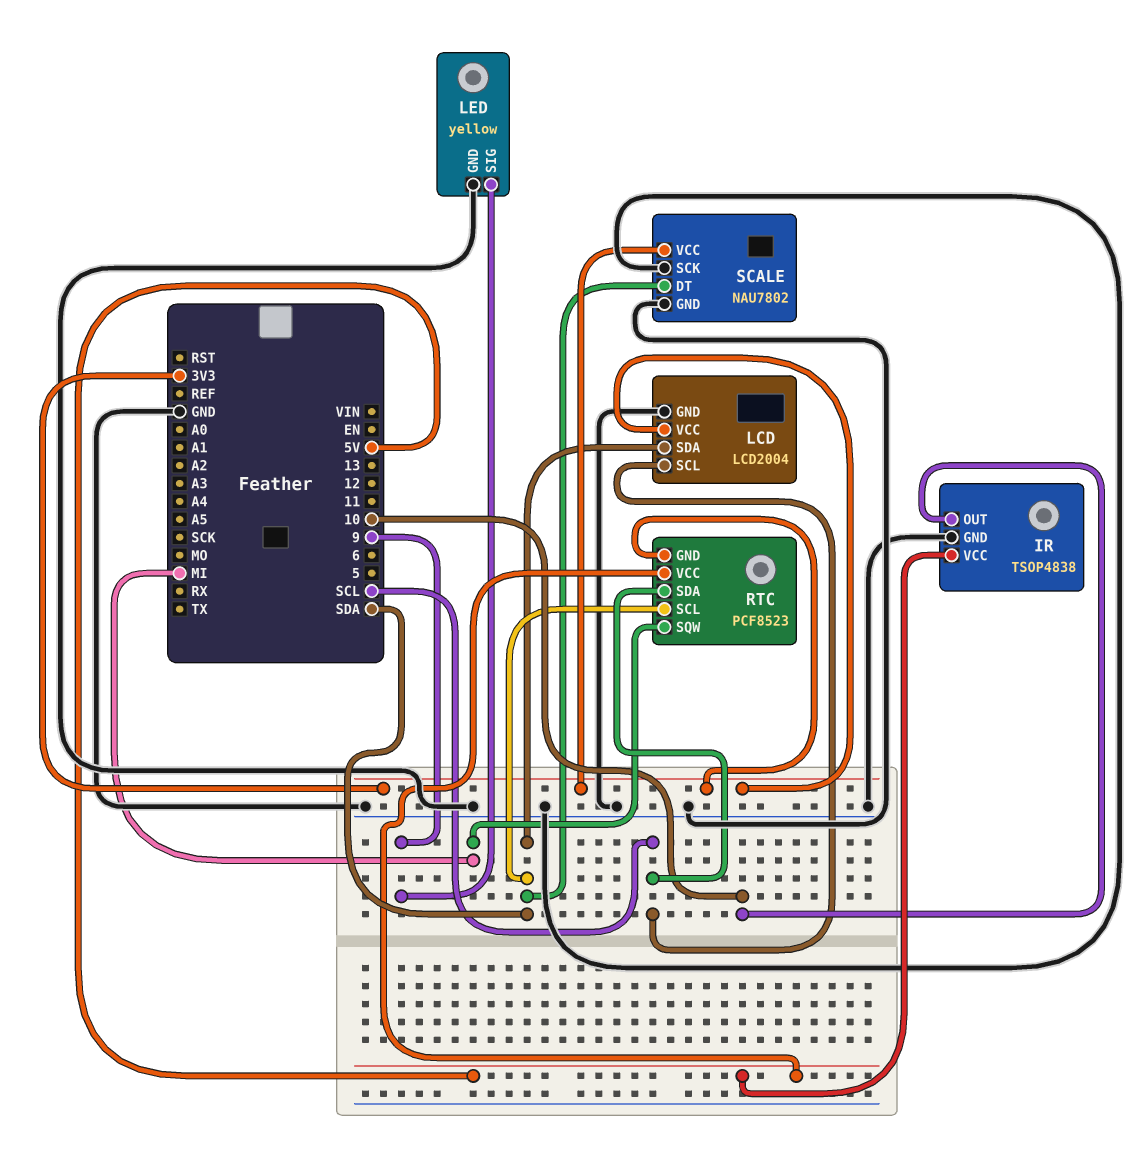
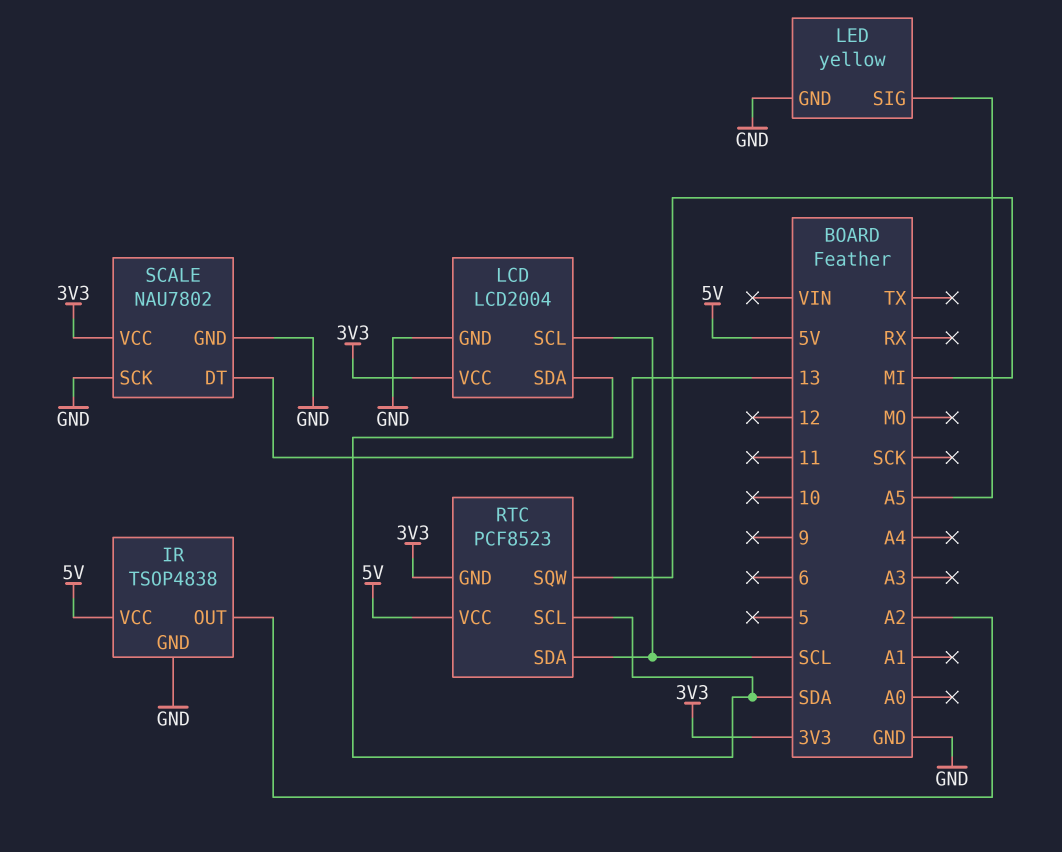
IR pin OUT: 10 -> A2
LED pin SIG: 9 -> A5
SCALE pin DT: SDA -> 13

